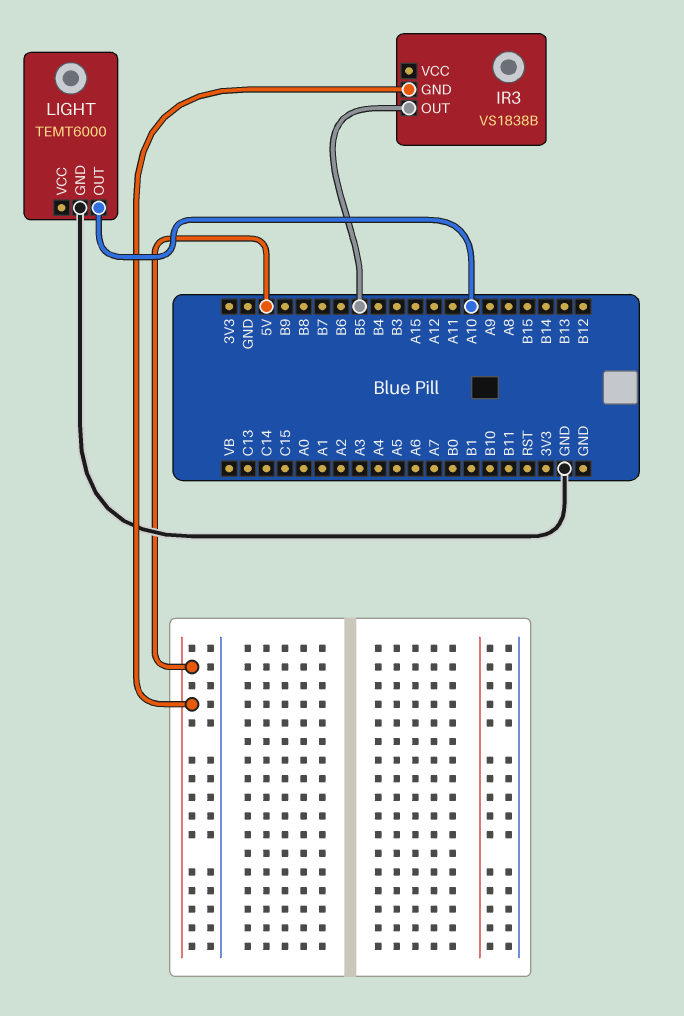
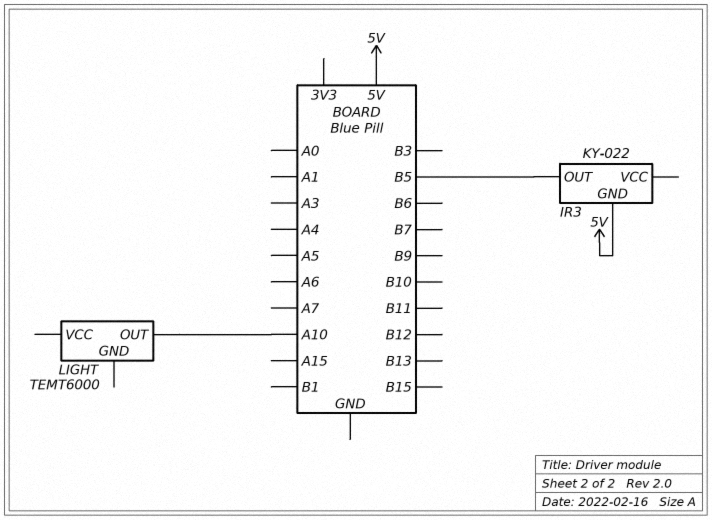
IR3: VS1838B -> KY-022
LIGHT pin GND: GND -> none

